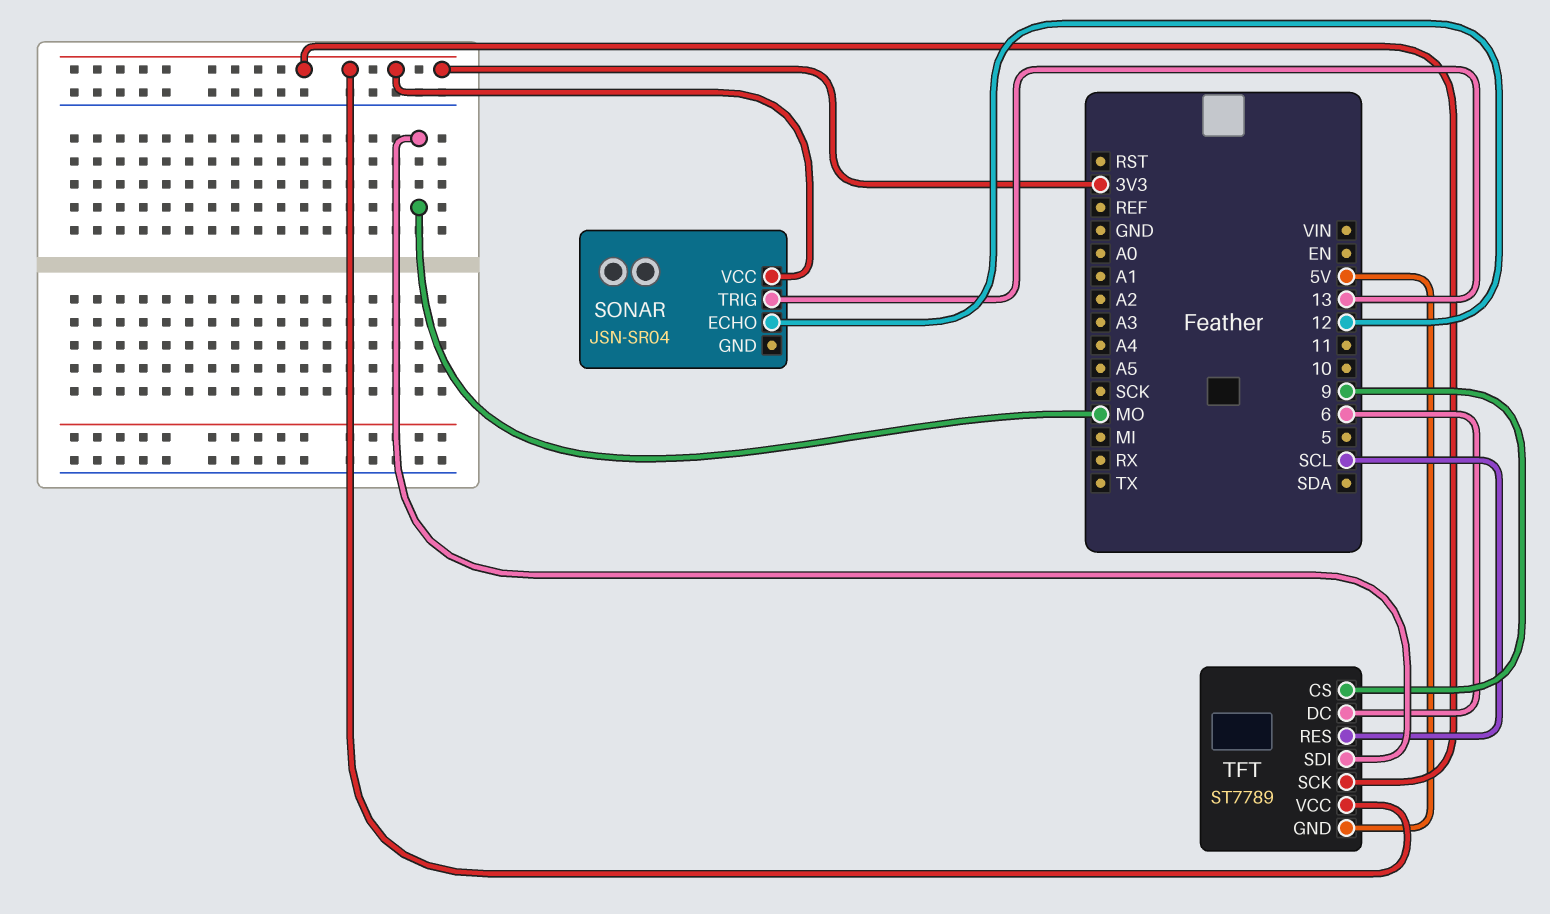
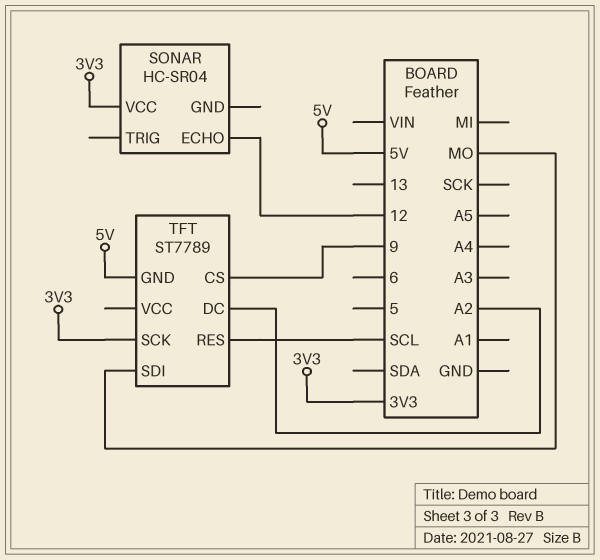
SONAR: JSN-SR04 -> HC-SR04
SONAR pin TRIG: 13 -> none
TFT pin DC: 6 -> A2
TFT pin VCC: 3V3 -> none

